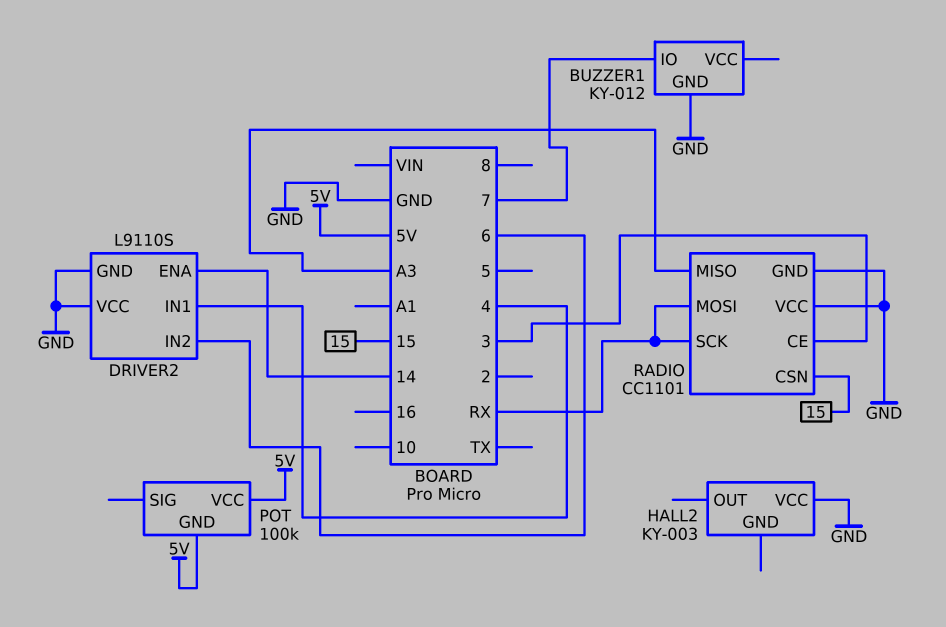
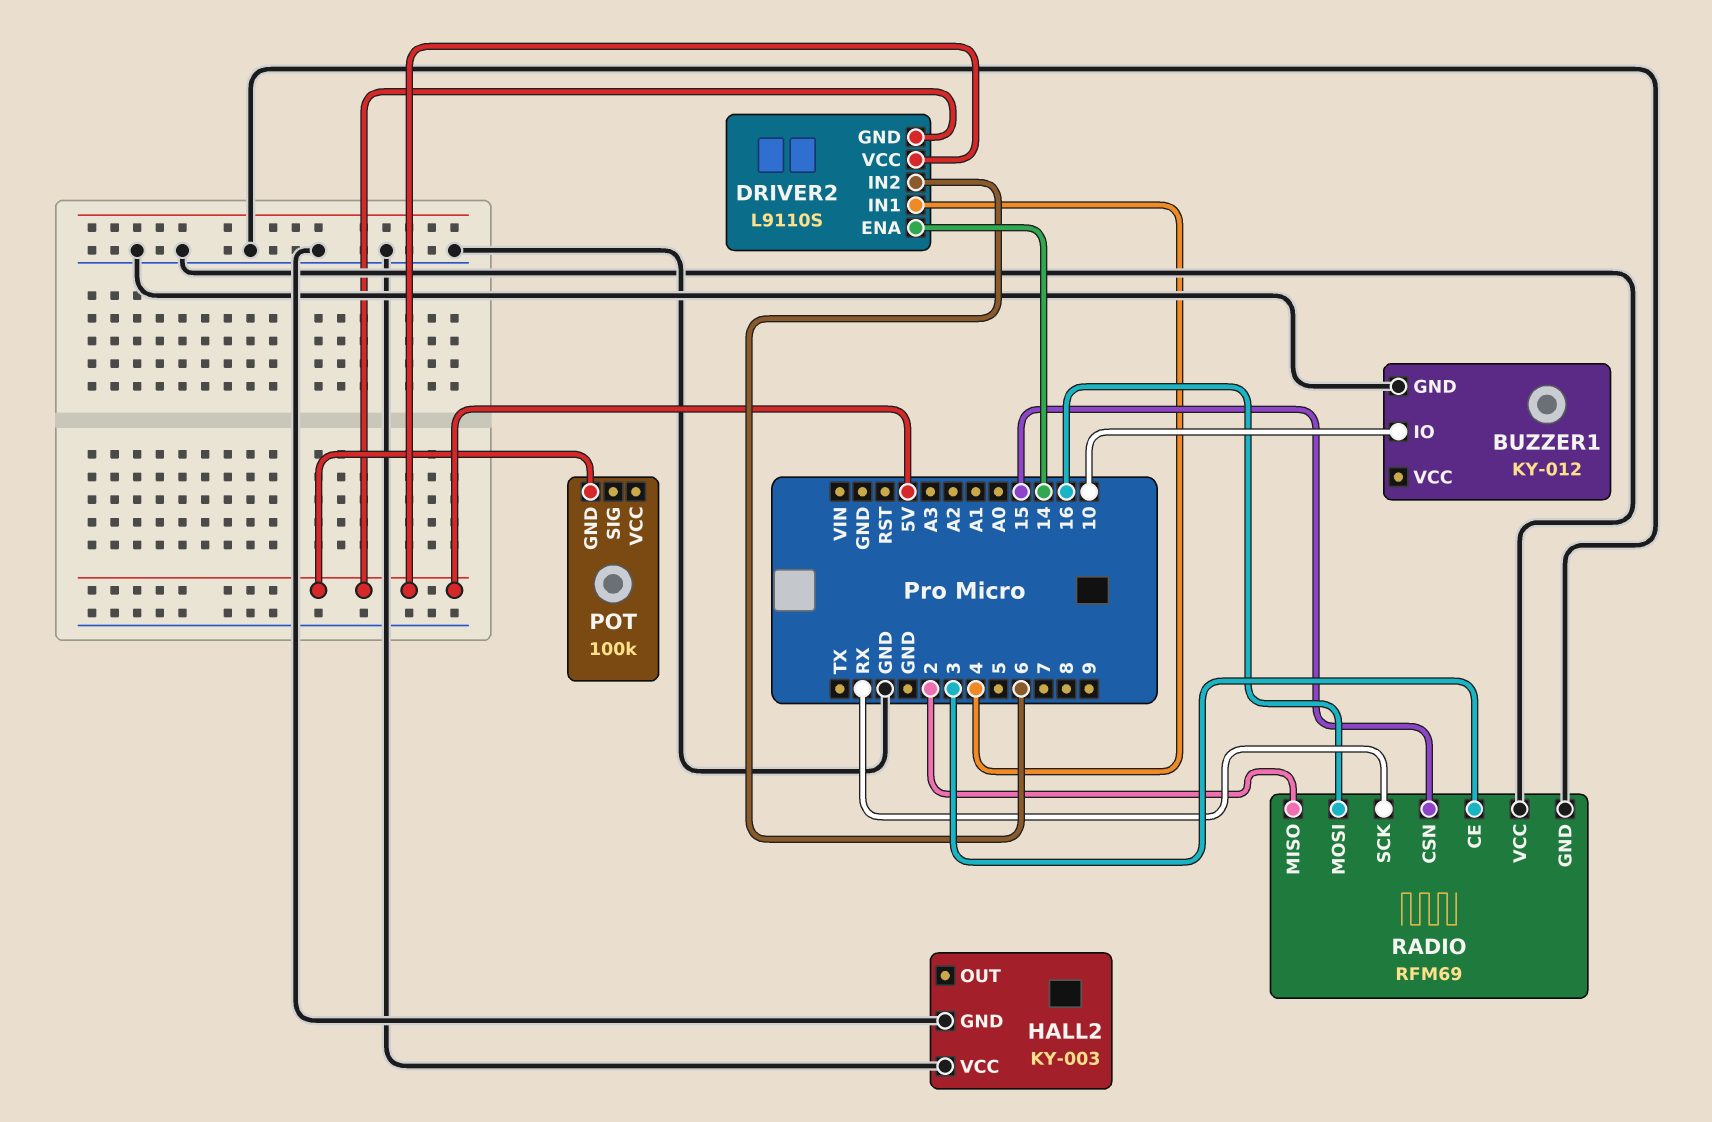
BUZZER1 pin IO: 7 -> 10
DRIVER2 pin GND: GND -> 5V
DRIVER2 pin VCC: GND -> 5V
HALL2 pin GND: none -> GND
POT pin VCC: 5V -> none
RADIO: CC1101 -> RFM69
RADIO pin MISO: A3 -> 2
RADIO pin MOSI: RX -> 16

